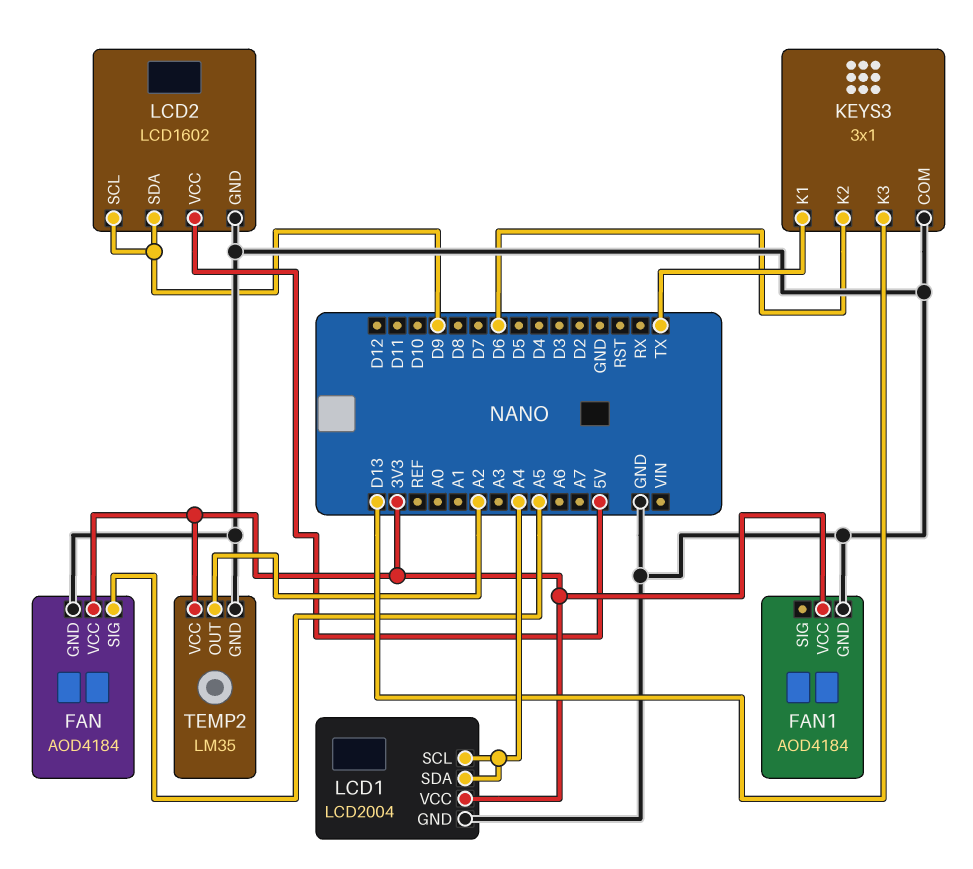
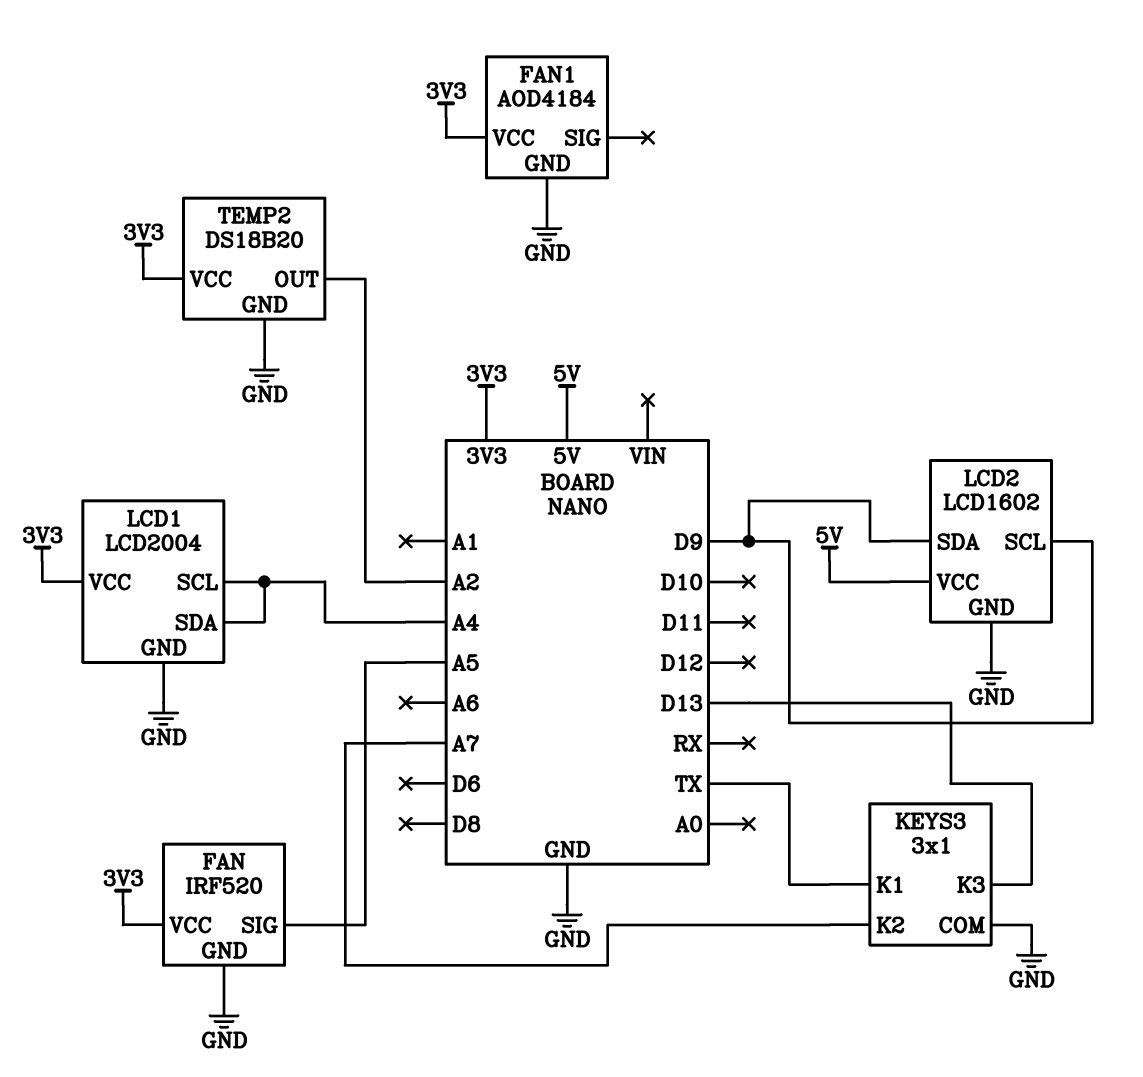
FAN: AOD4184 -> IRF520
KEYS3 pin K2: D6 -> A7
TEMP2: LM35 -> DS18B20

